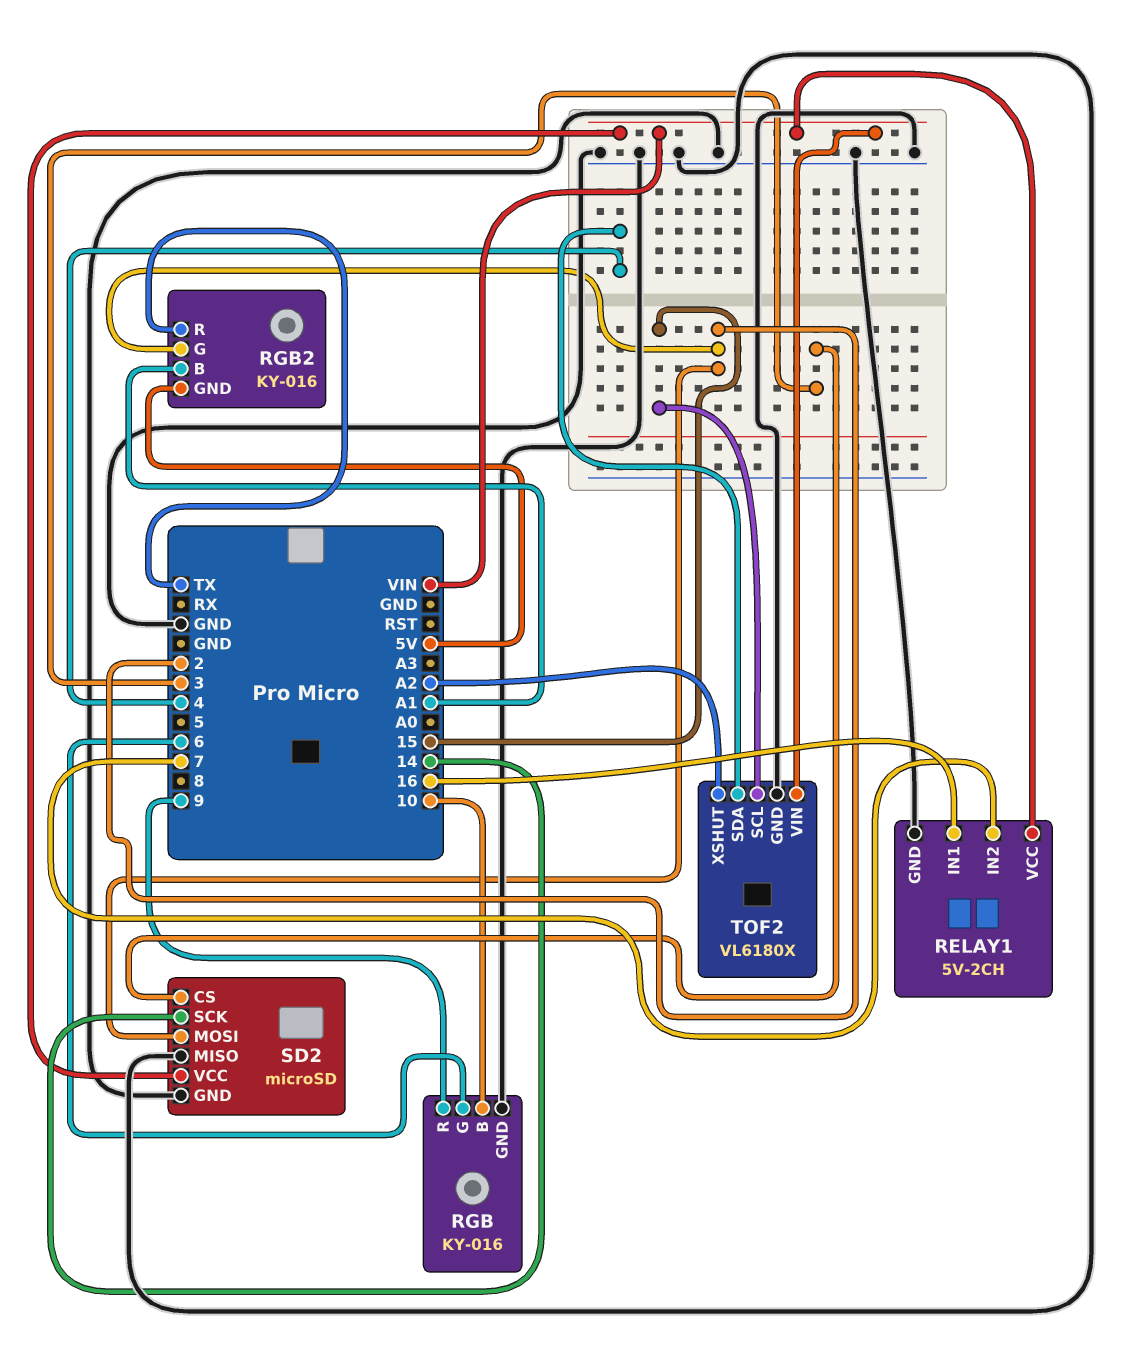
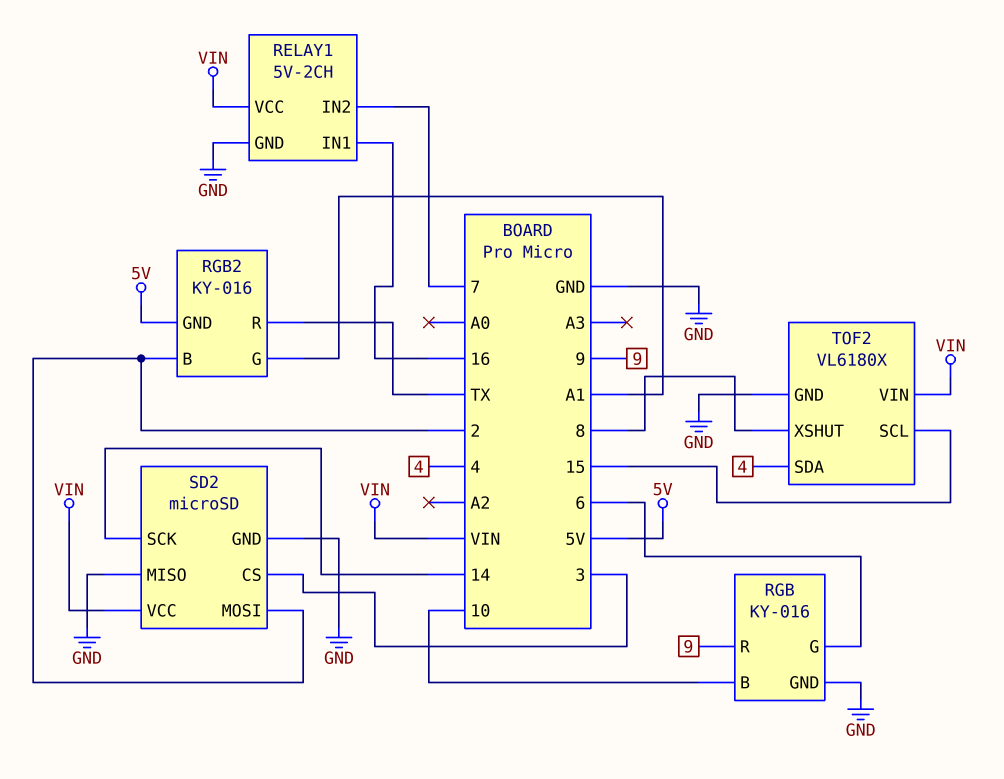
RGB2 pin B: A1 -> 2
RGB2 pin G: 2 -> A1
TOF2 pin XSHUT: A2 -> 8

